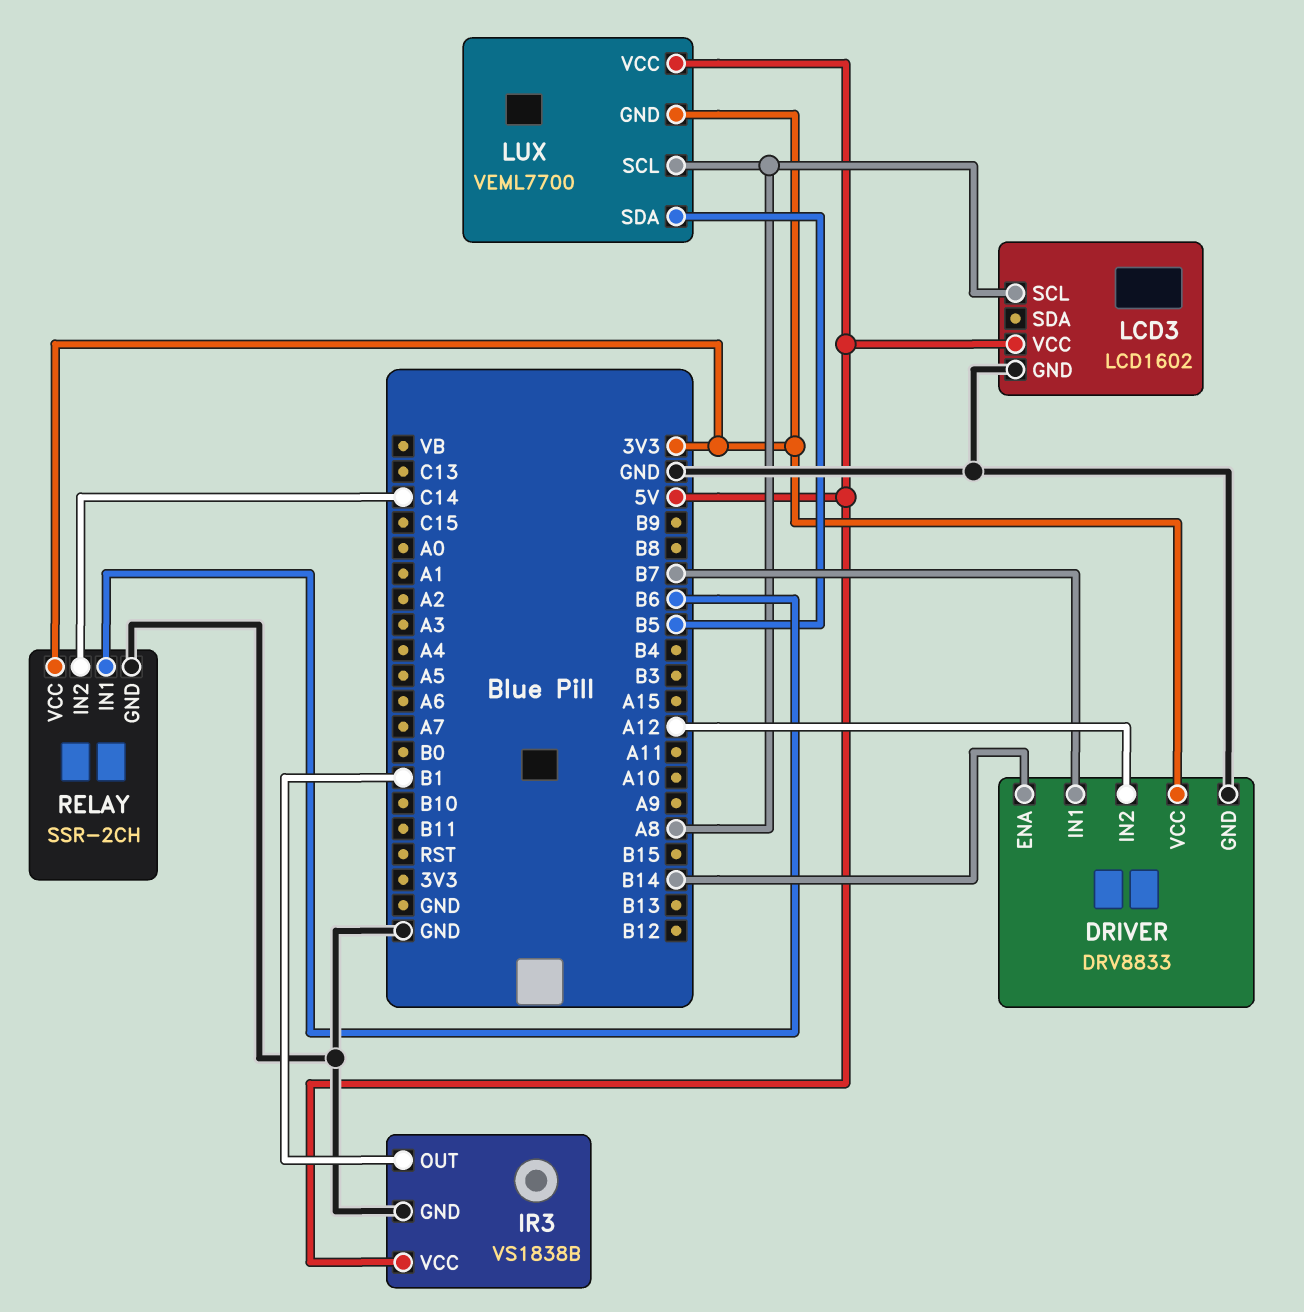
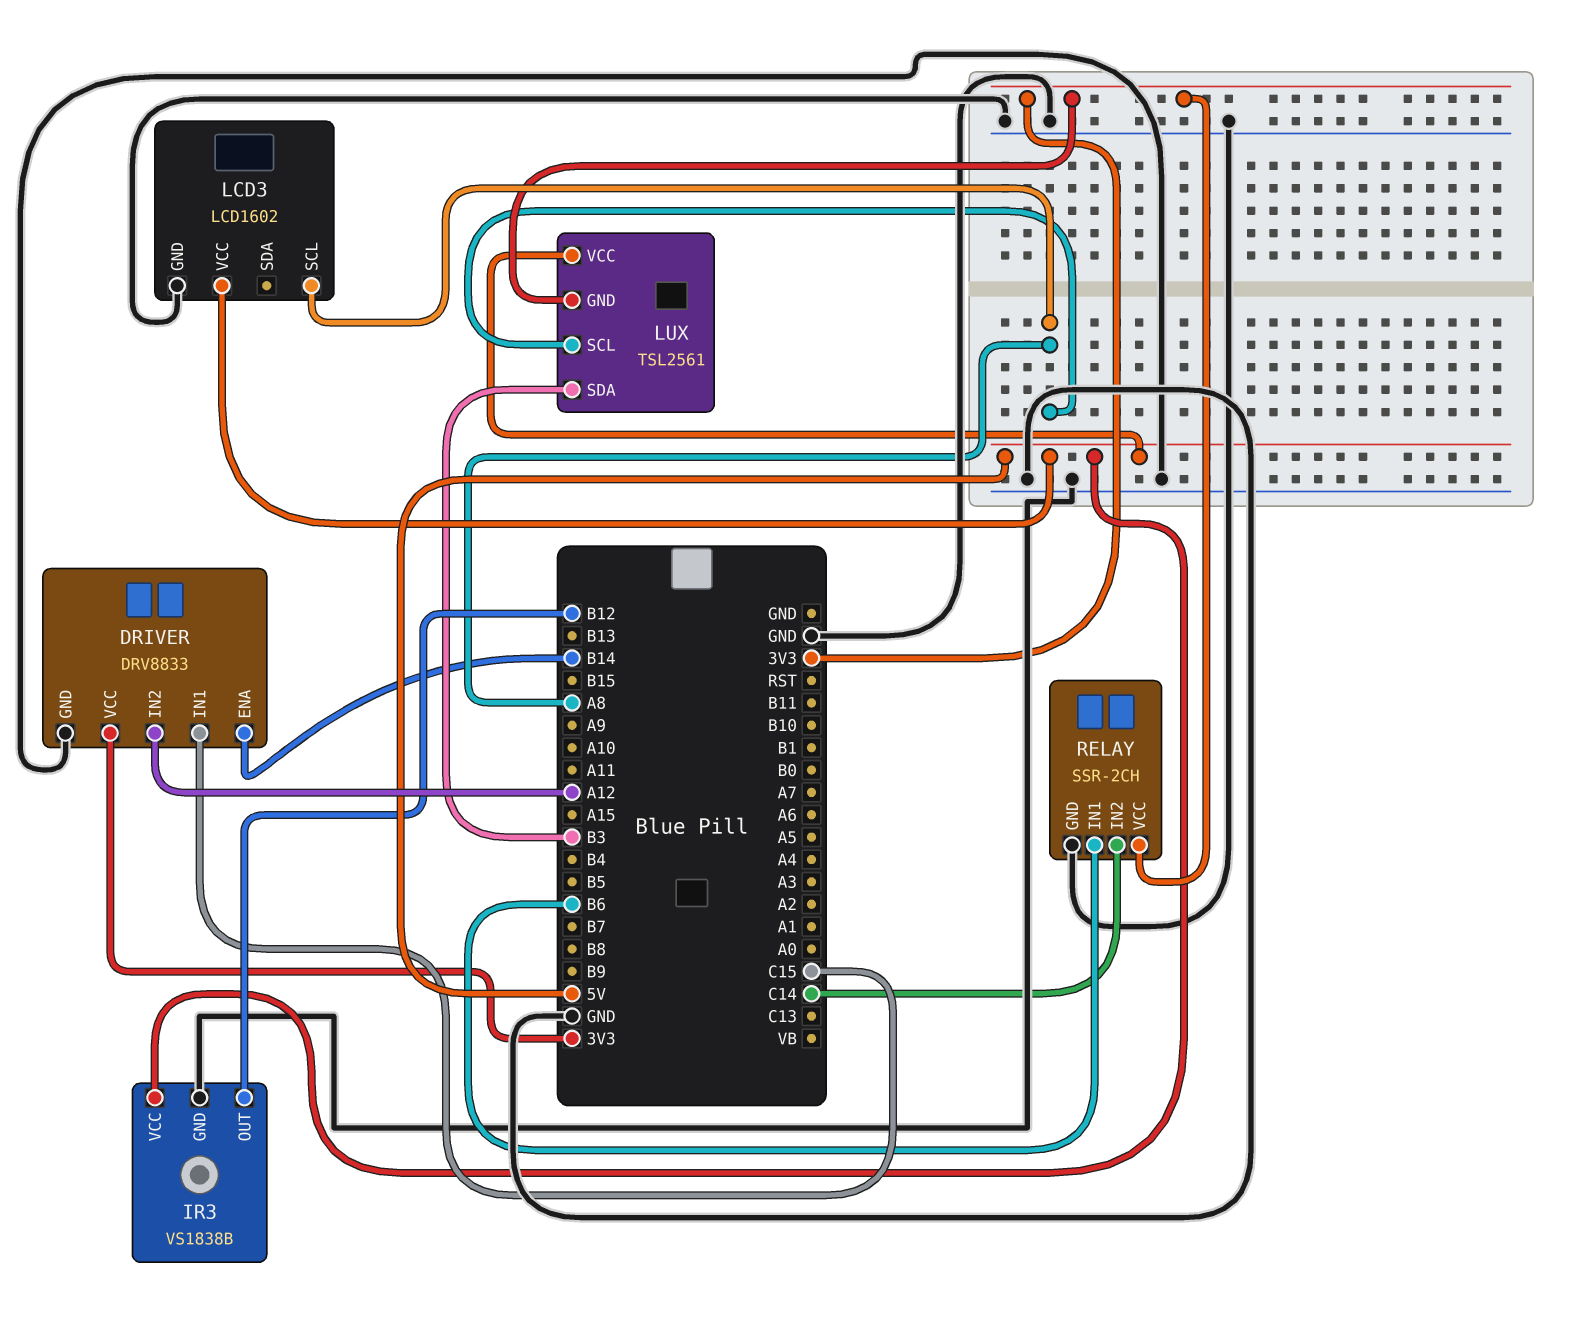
DRIVER pin IN1: B7 -> C15
IR3 pin OUT: B1 -> B12
LUX: VEML7700 -> TSL2561
LUX pin SDA: B5 -> B3

